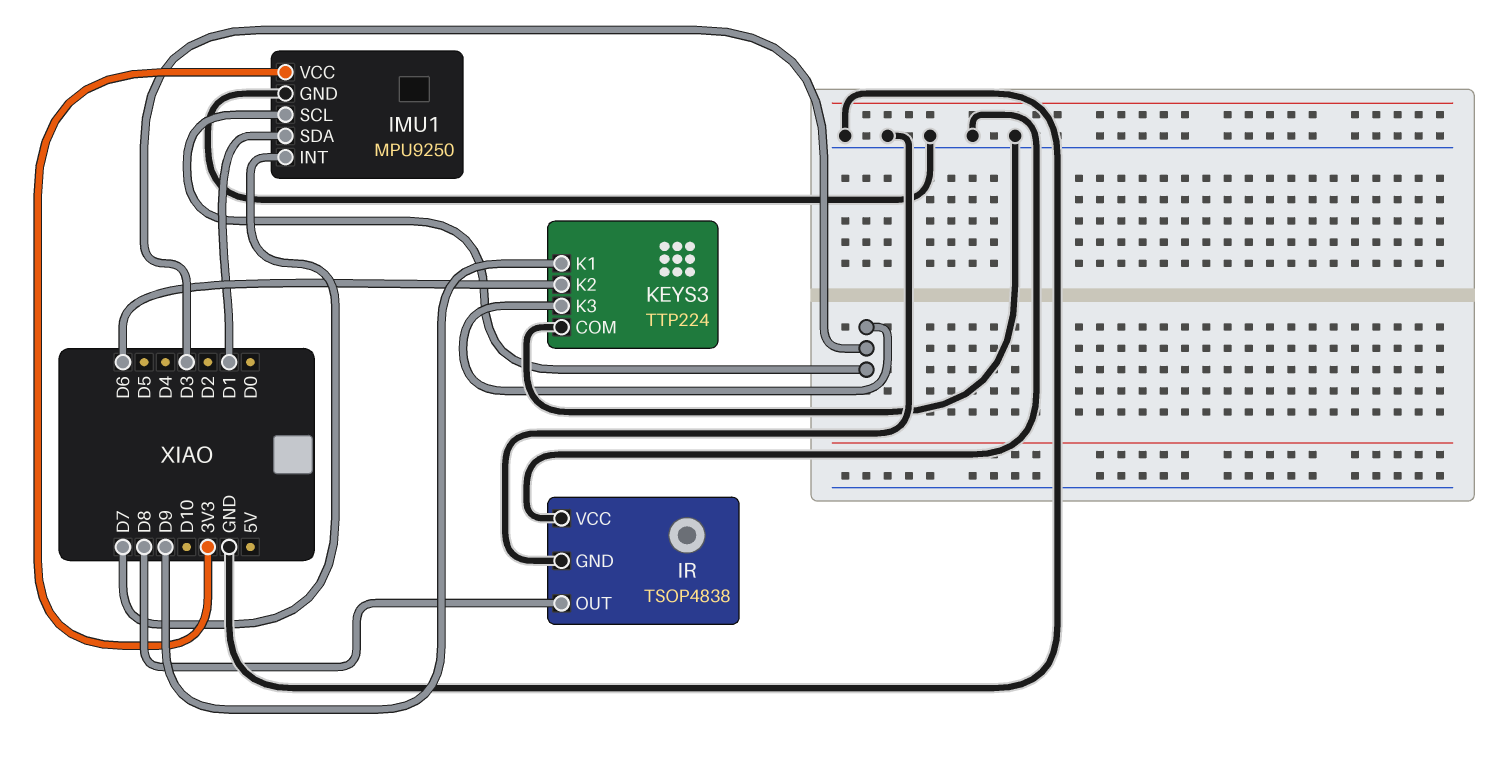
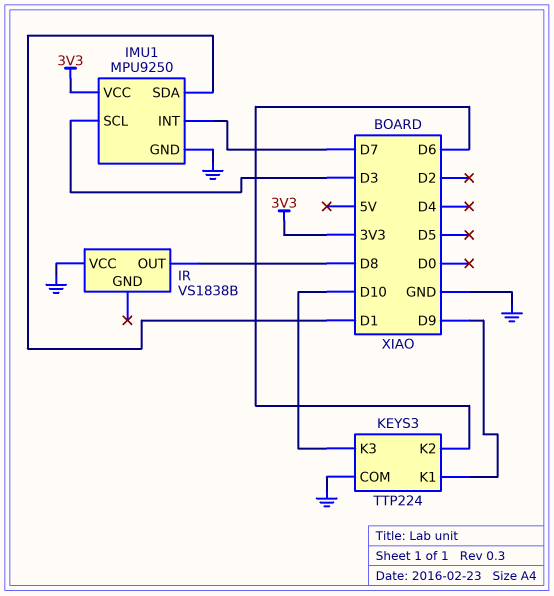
IR: TSOP4838 -> VS1838B
IR pin GND: GND -> none
KEYS3 pin K3: D3 -> D10

